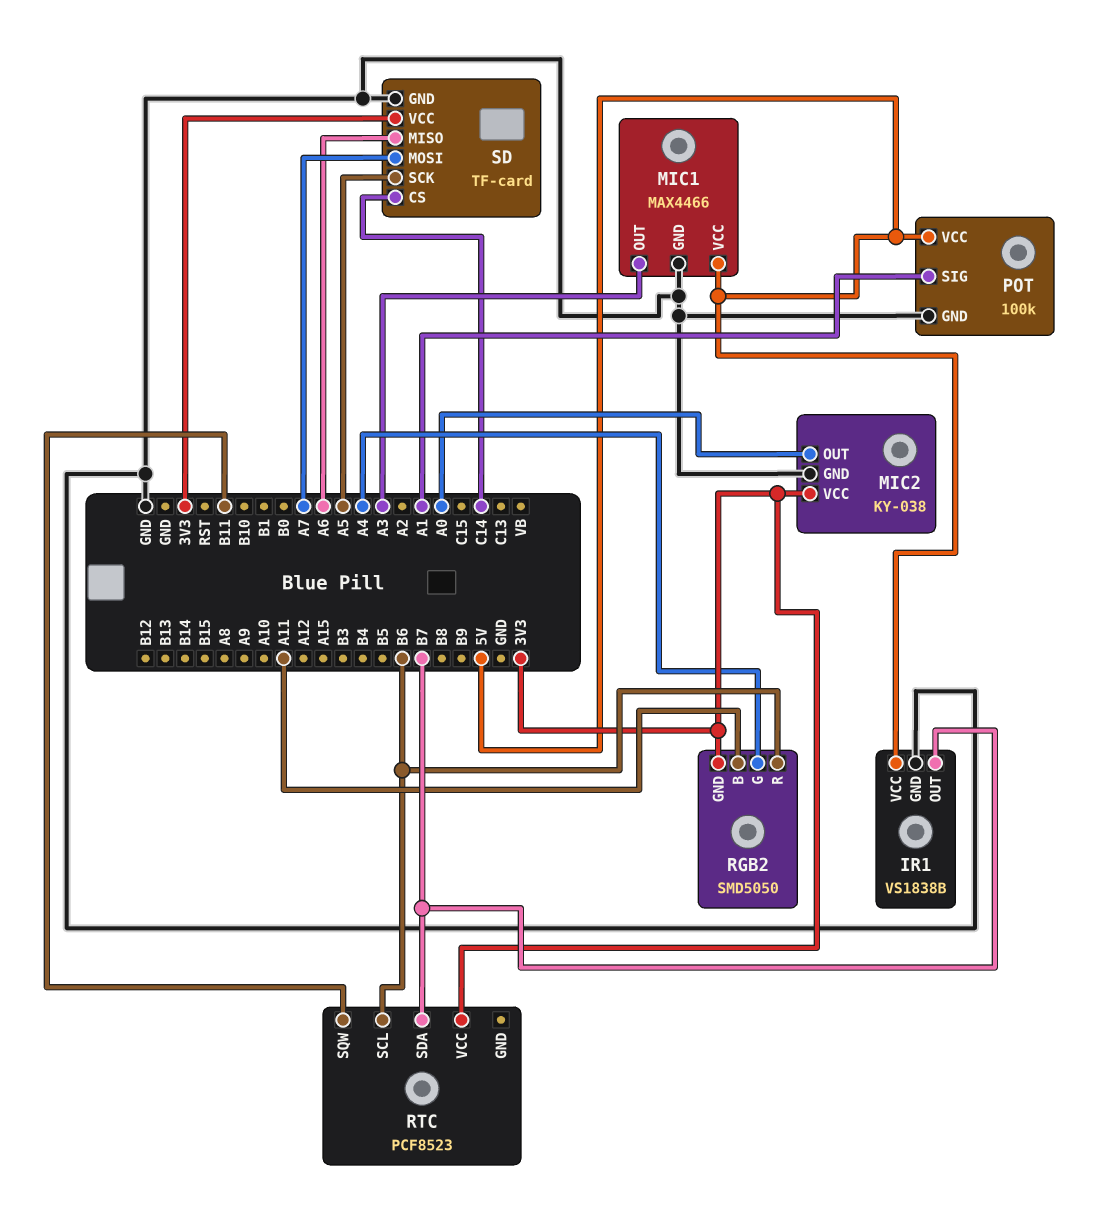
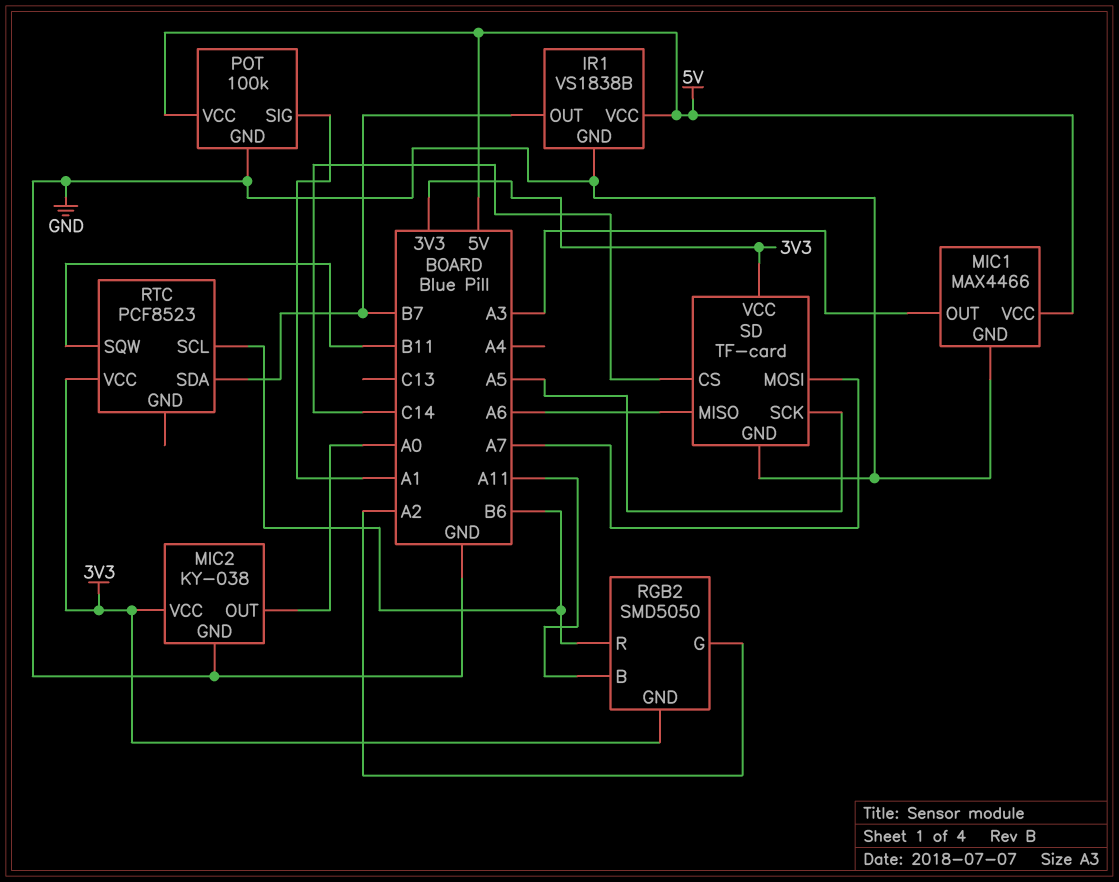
RGB2 pin G: A4 -> A2

